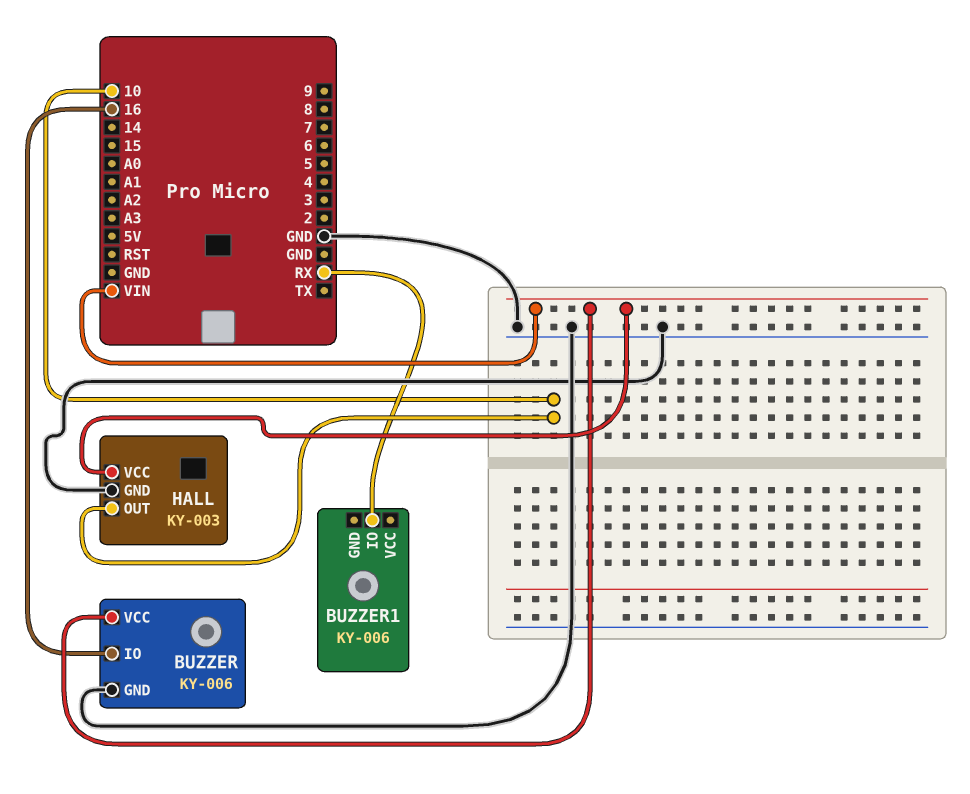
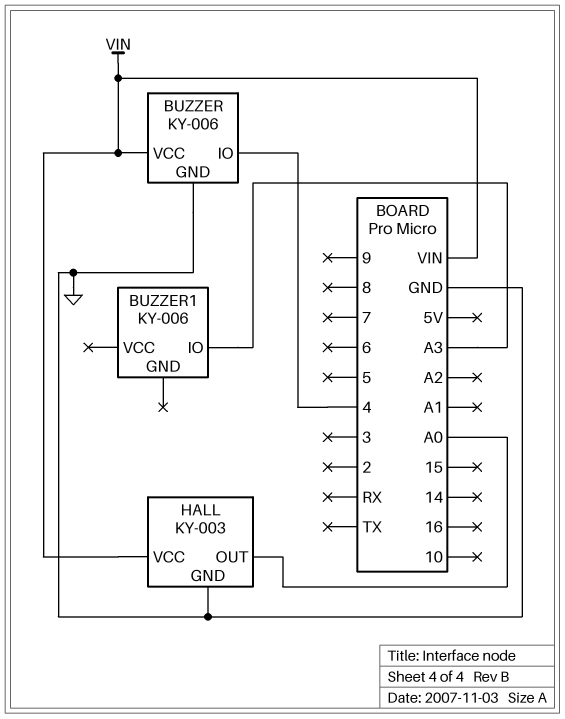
BUZZER pin IO: 16 -> 4
BUZZER1 pin IO: RX -> A3
HALL pin OUT: 10 -> A0

